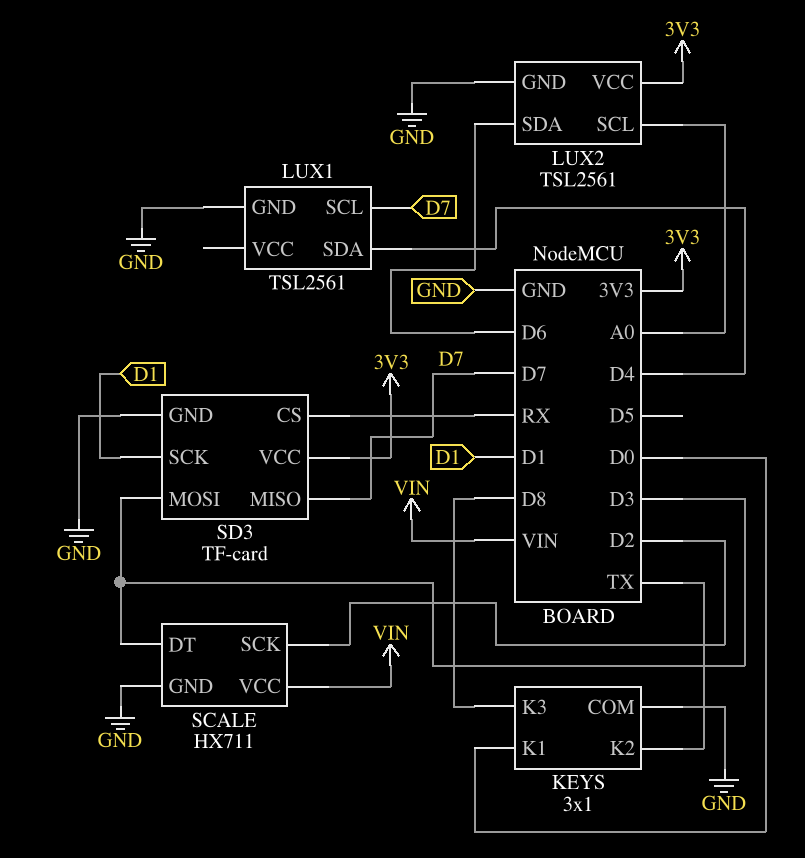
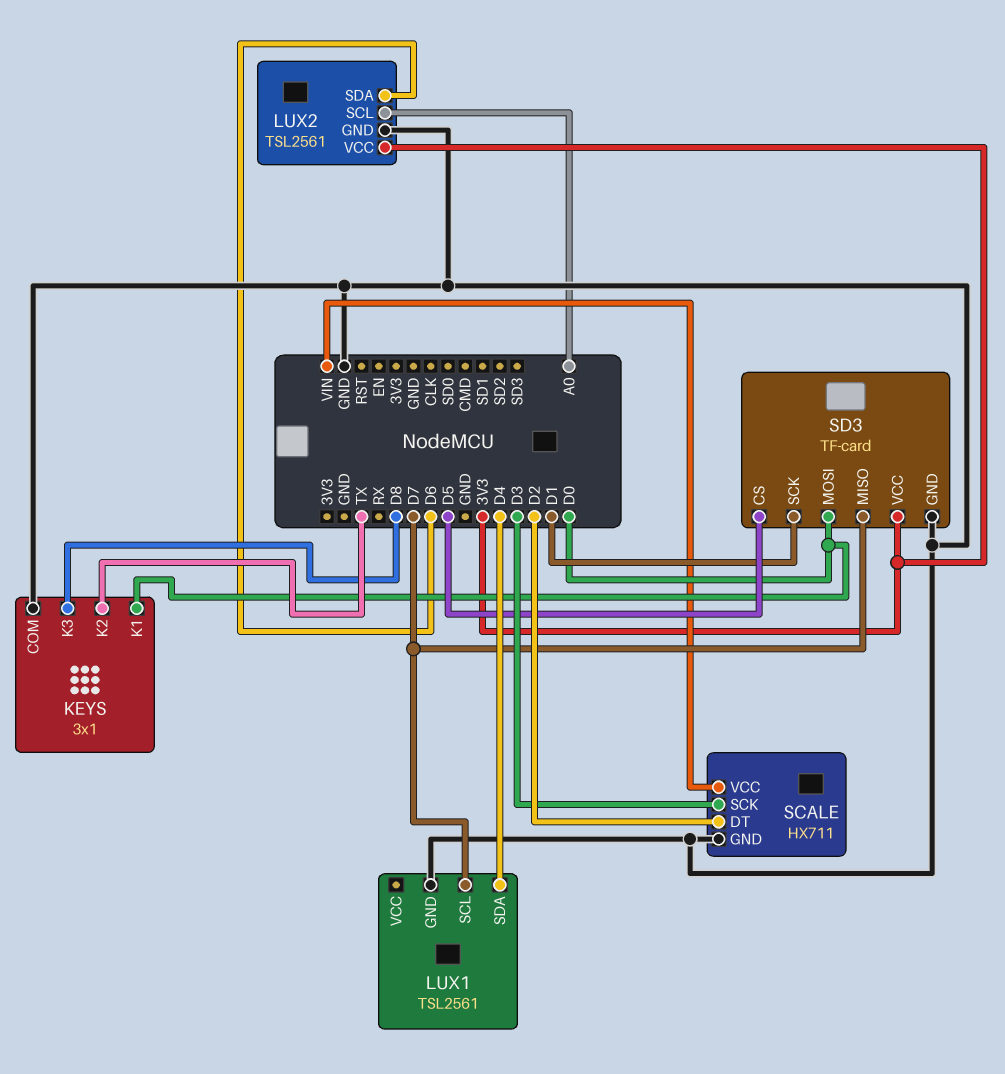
SCALE pin DT: D3 -> D2
SCALE pin SCK: D2 -> D3
SD3 pin CS: RX -> D5
SD3 pin MOSI: D3 -> D0

